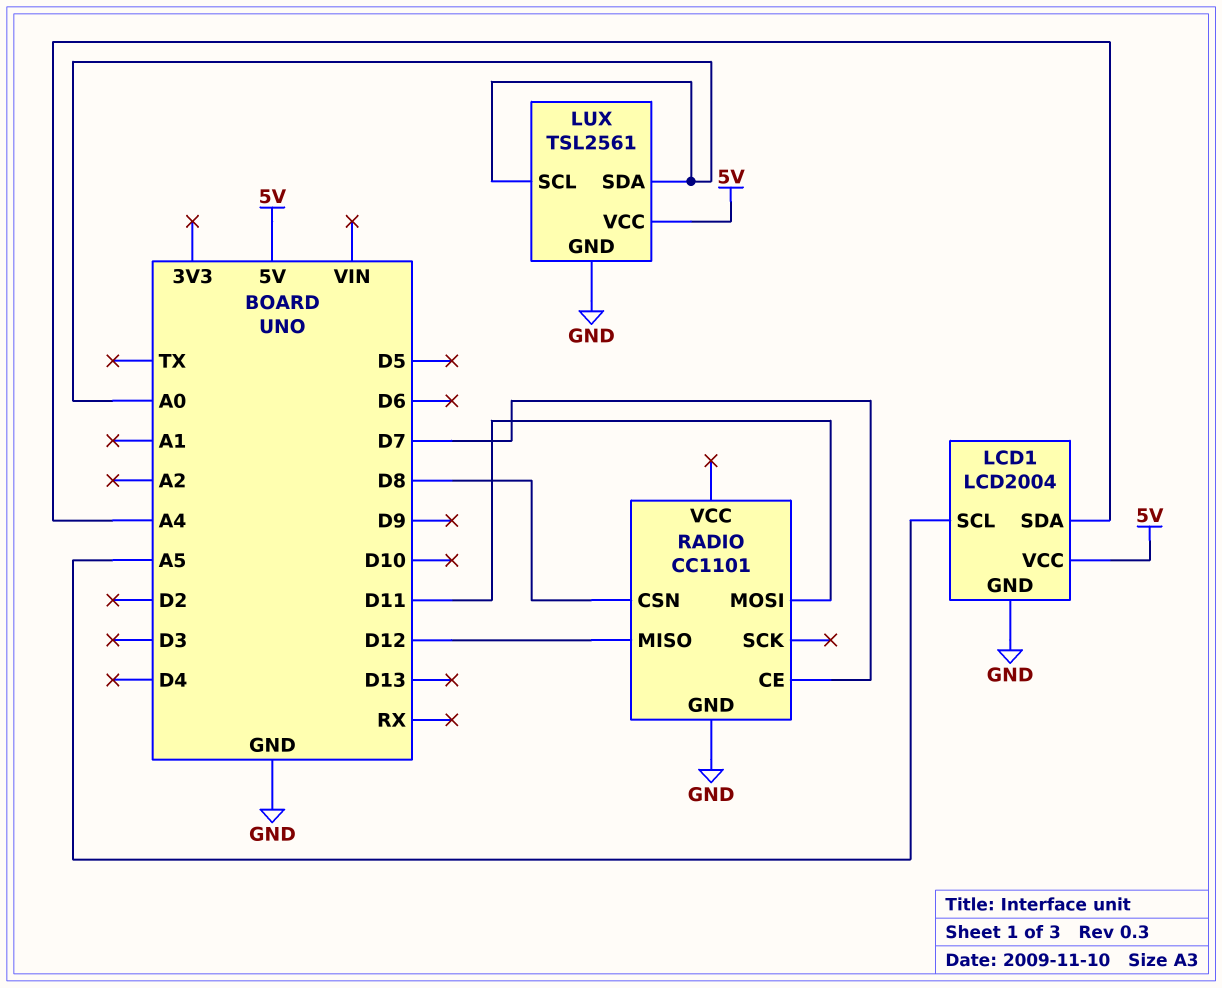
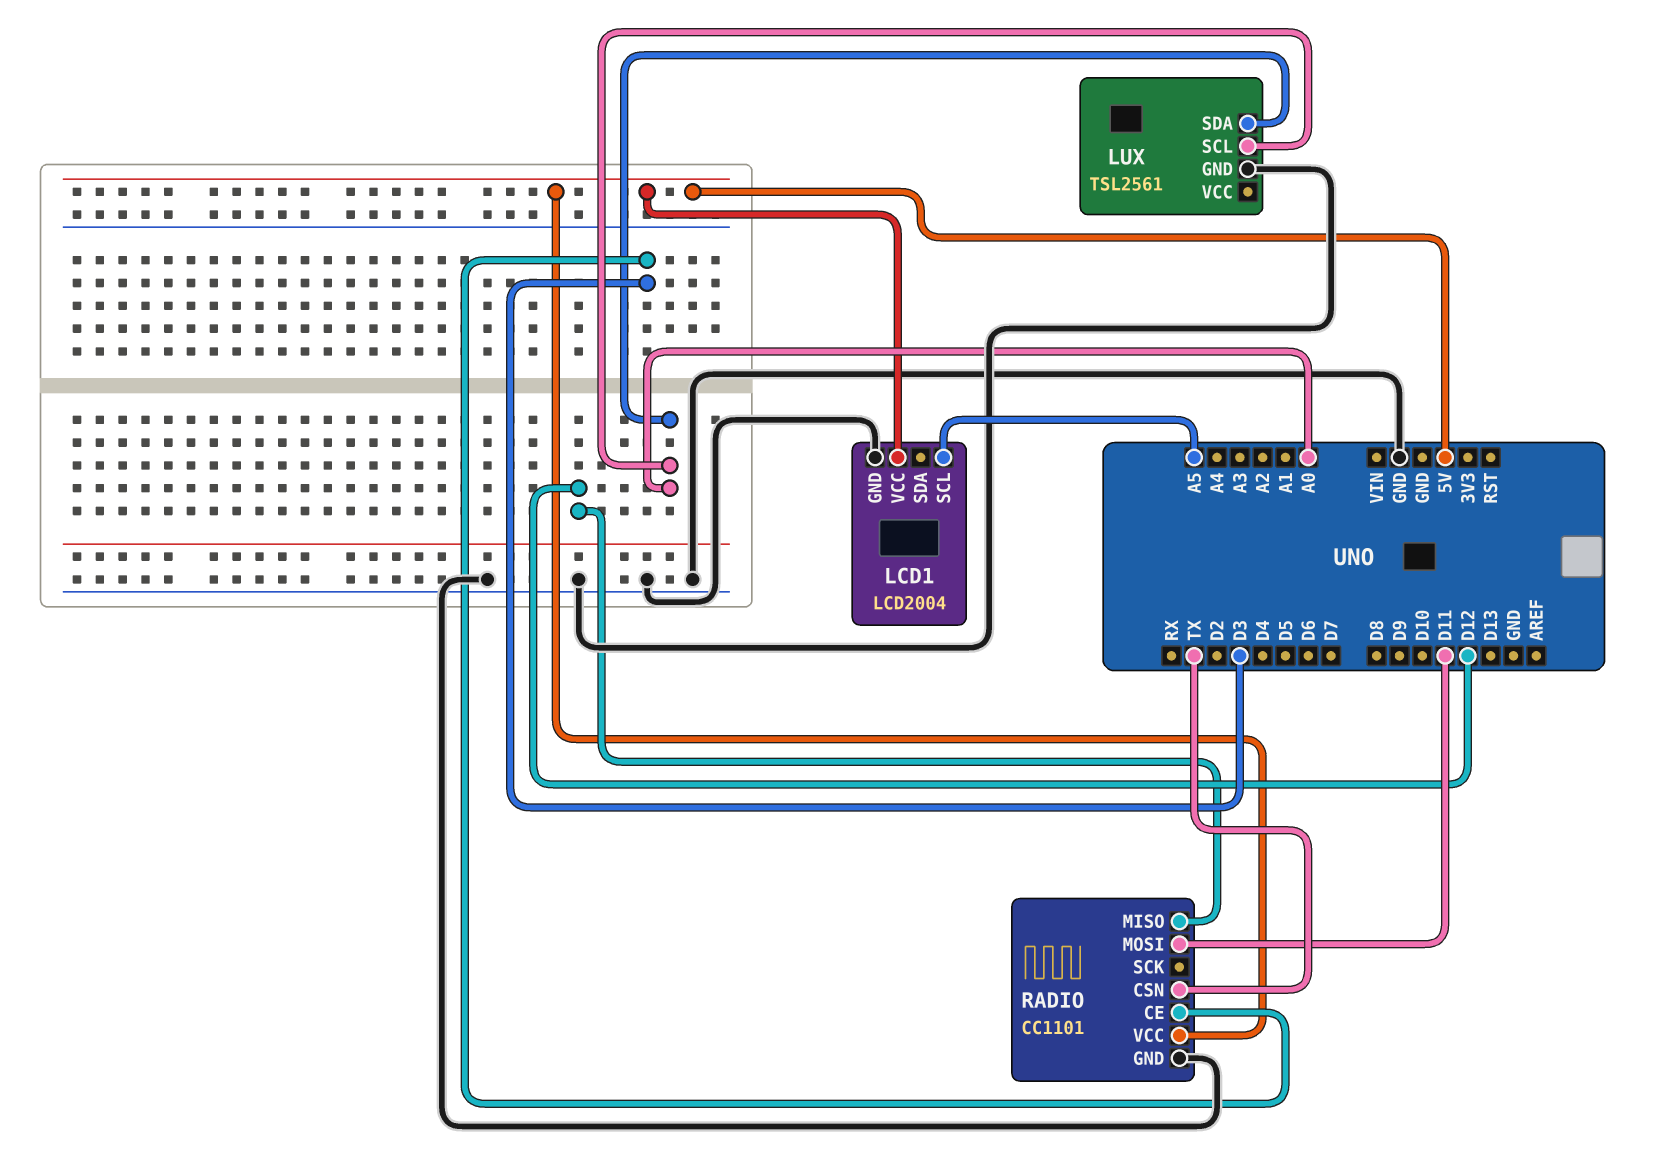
LCD1 pin SDA: A4 -> none
LUX pin VCC: 5V -> none
RADIO pin CE: D7 -> D3
RADIO pin CSN: D8 -> TX
RADIO pin VCC: none -> 5V

